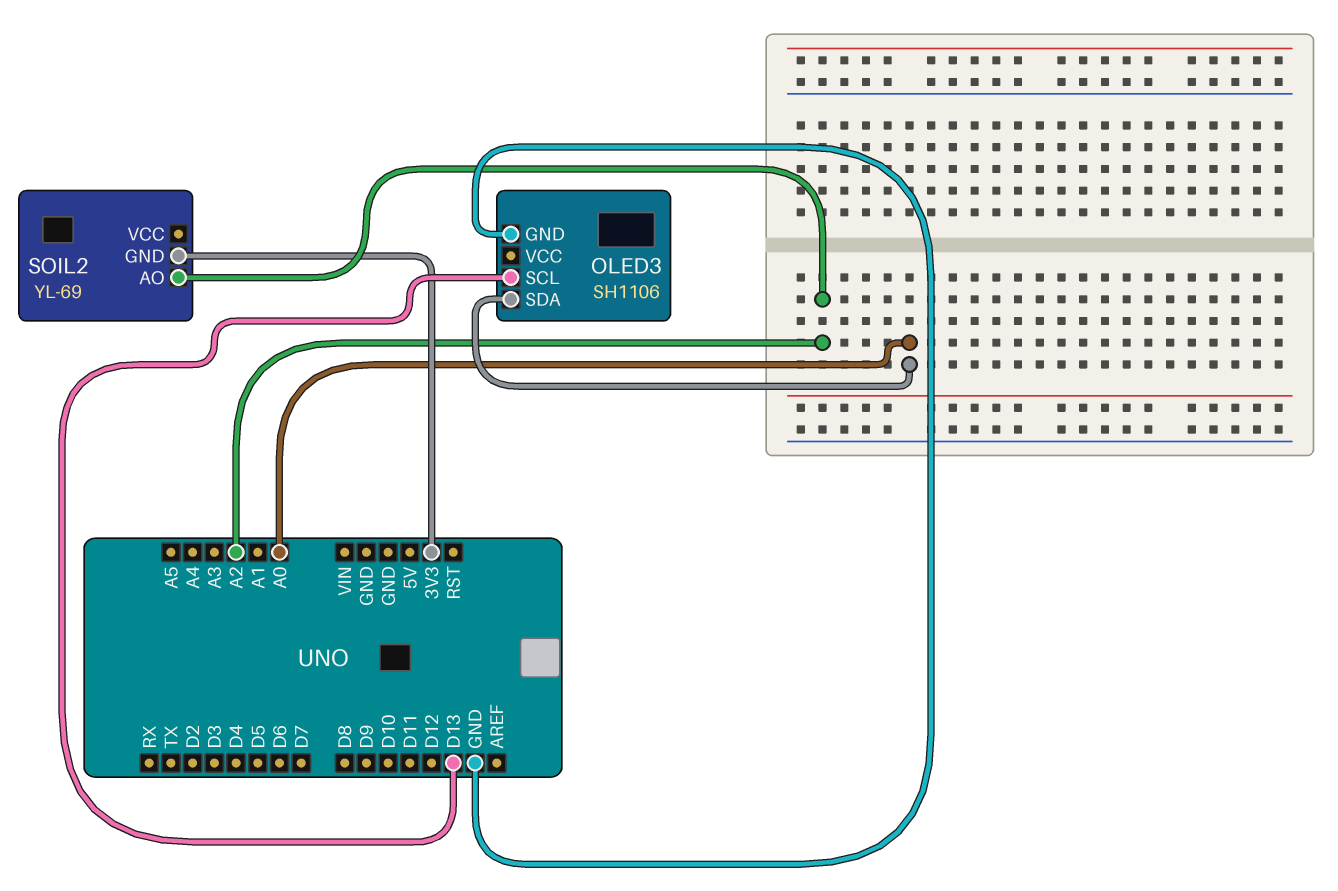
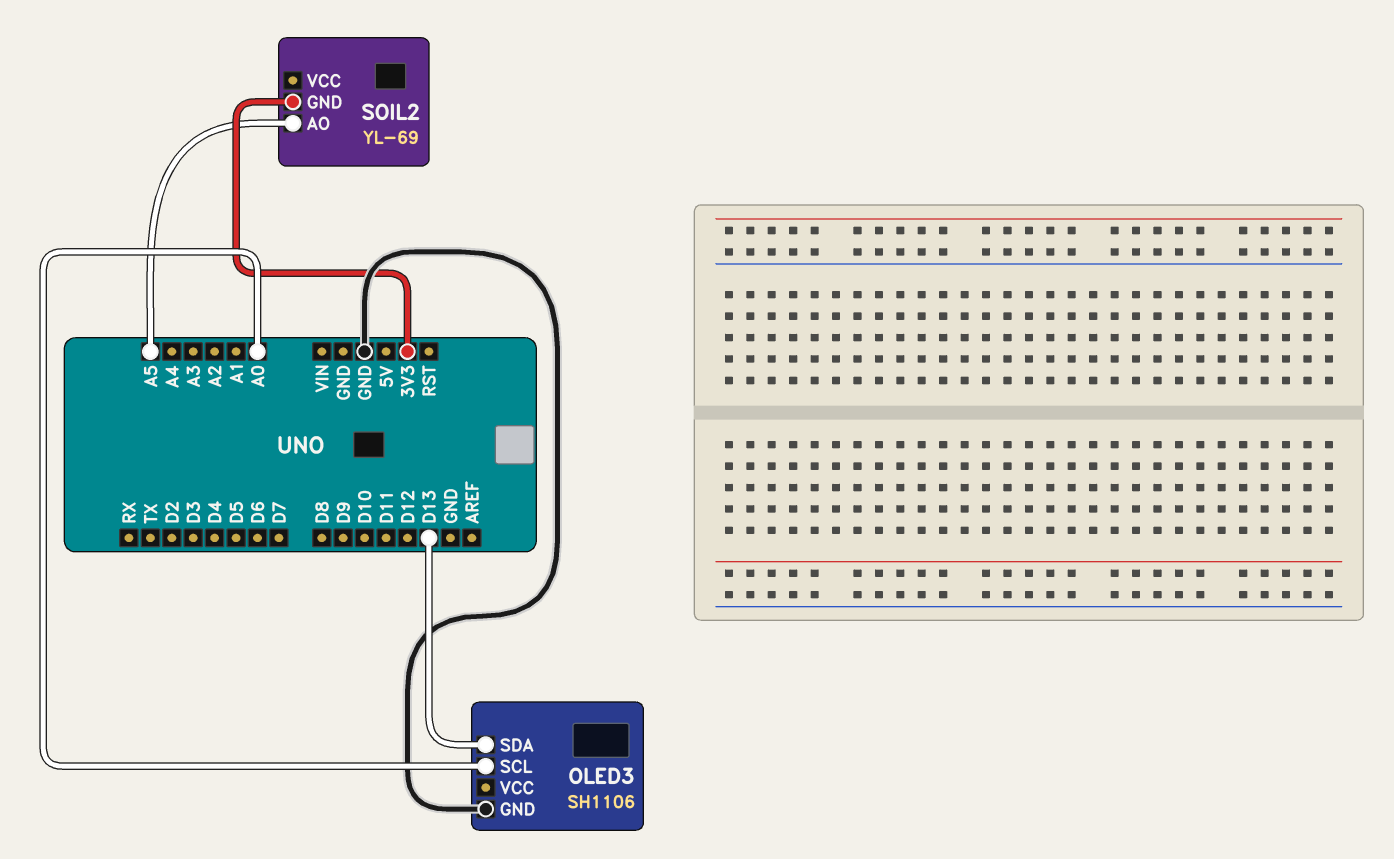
OLED3 pin SCL: D13 -> A0
OLED3 pin SDA: A0 -> D13
SOIL2 pin AO: A2 -> A5

